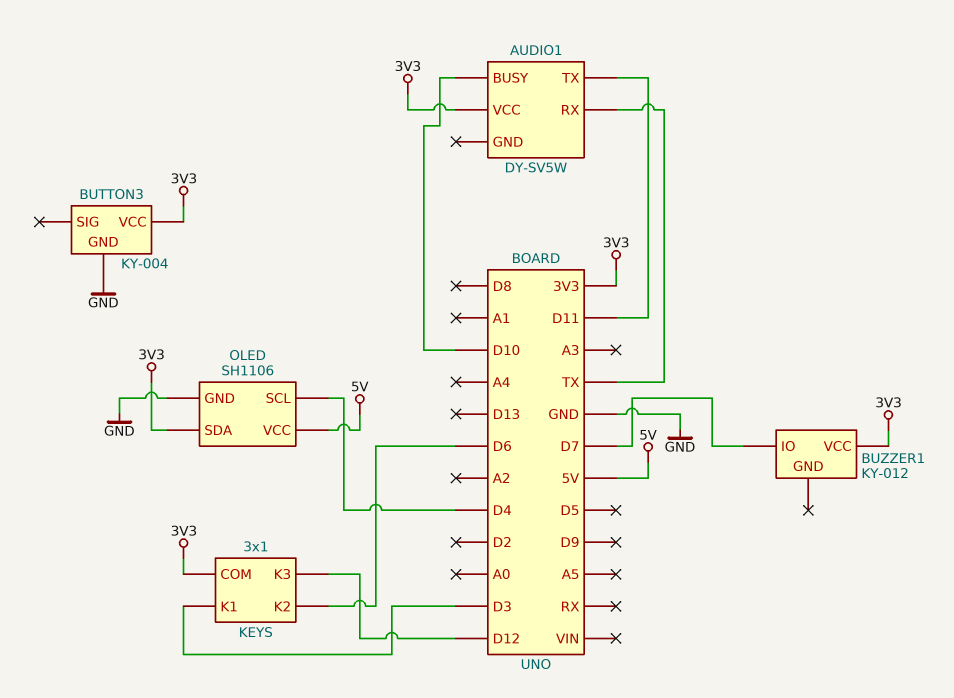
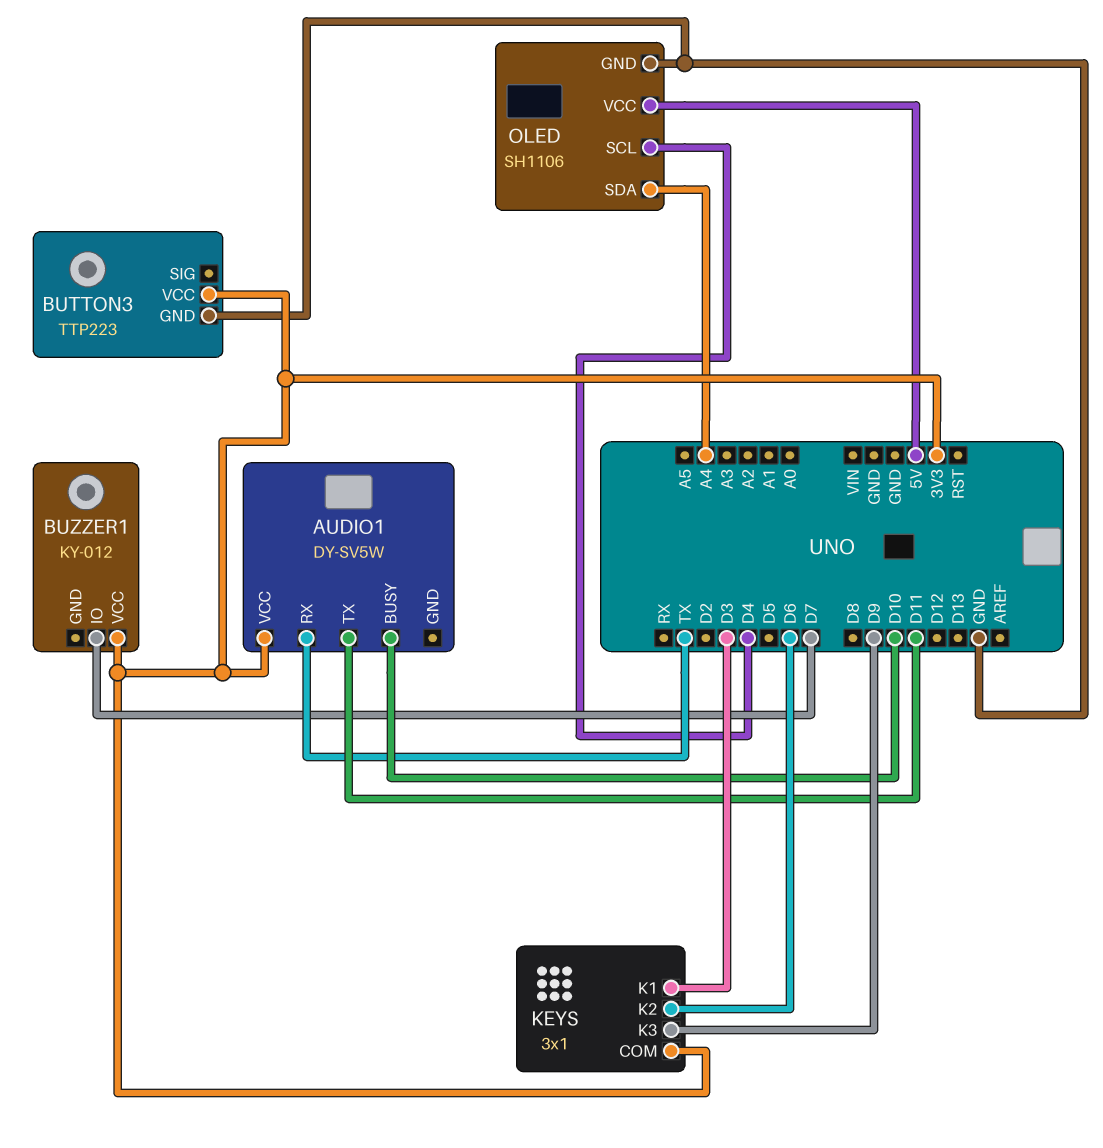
BUTTON3: KY-004 -> TTP223
KEYS pin K3: D12 -> D9
OLED pin SDA: 3V3 -> A4

